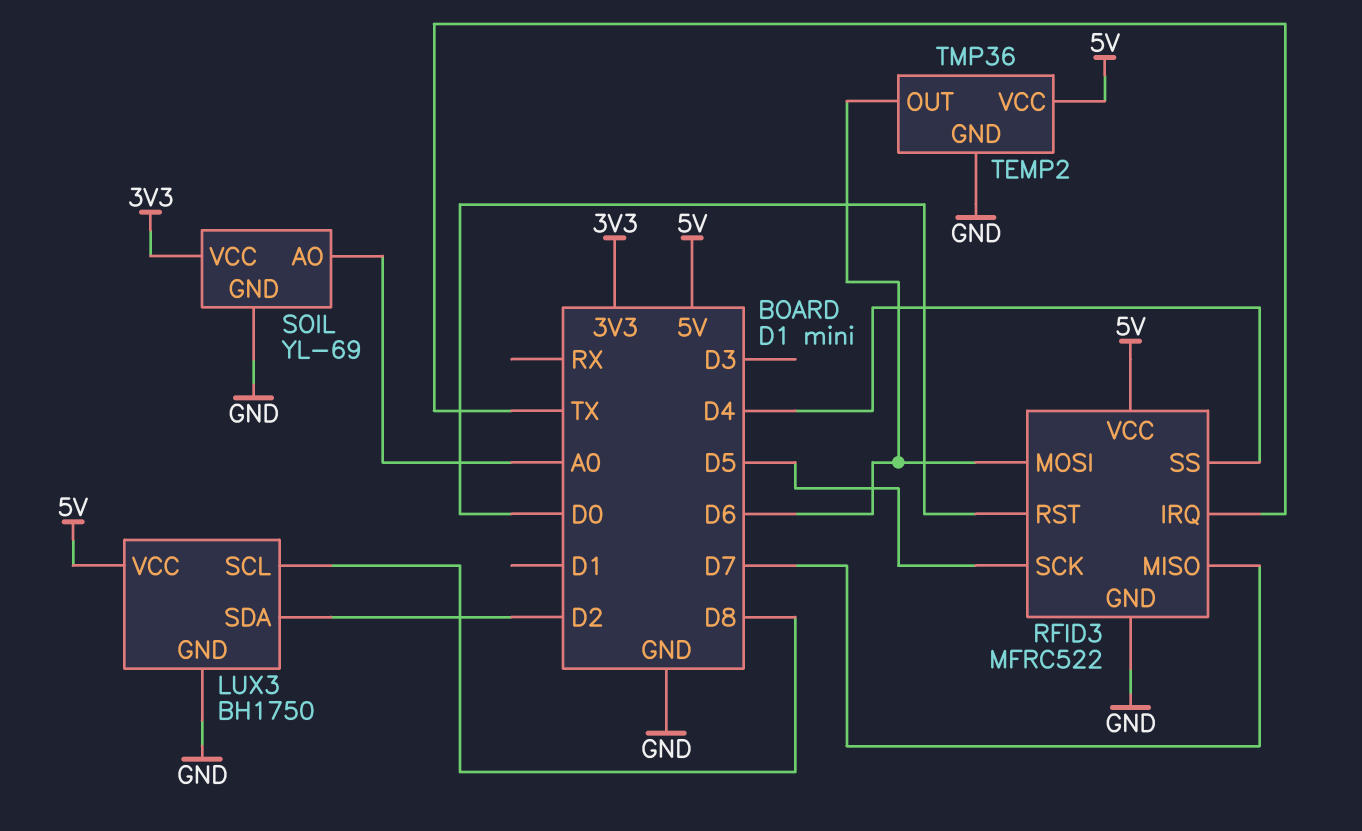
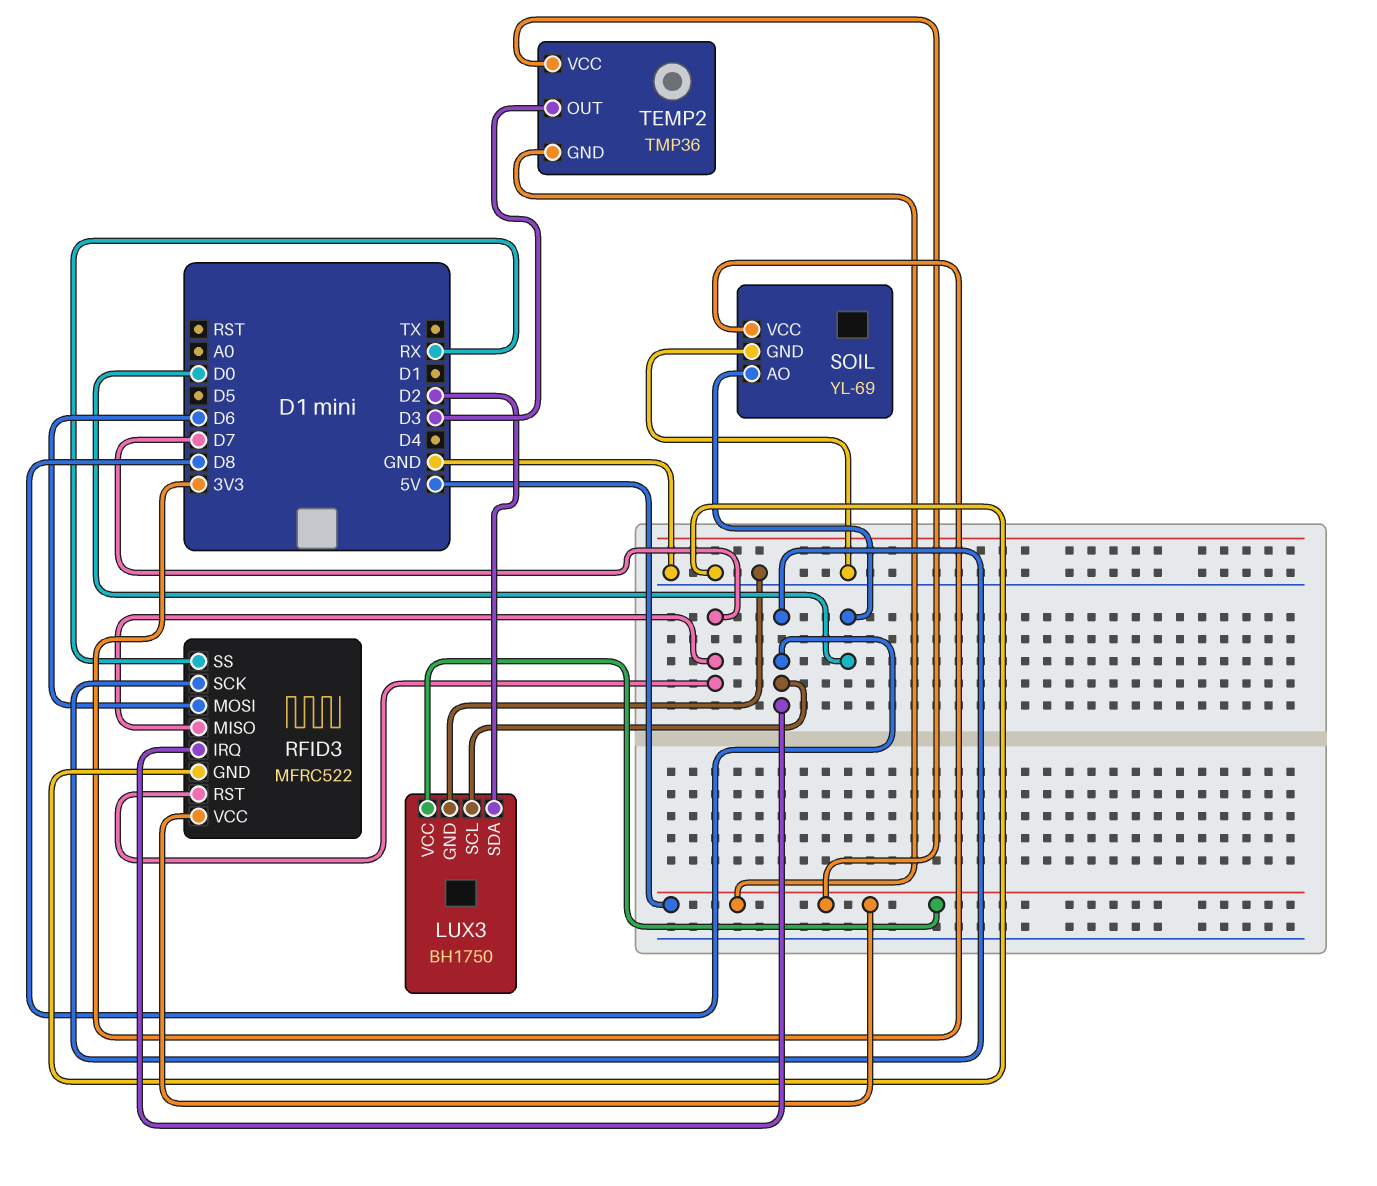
RFID3 pin IRQ: TX -> D8
RFID3 pin RST: D0 -> D7
RFID3 pin SCK: D5 -> D8
RFID3 pin SS: D4 -> RX
SOIL pin AO: A0 -> D0
TEMP2 pin GND: GND -> 5V
TEMP2 pin OUT: D6 -> D3

